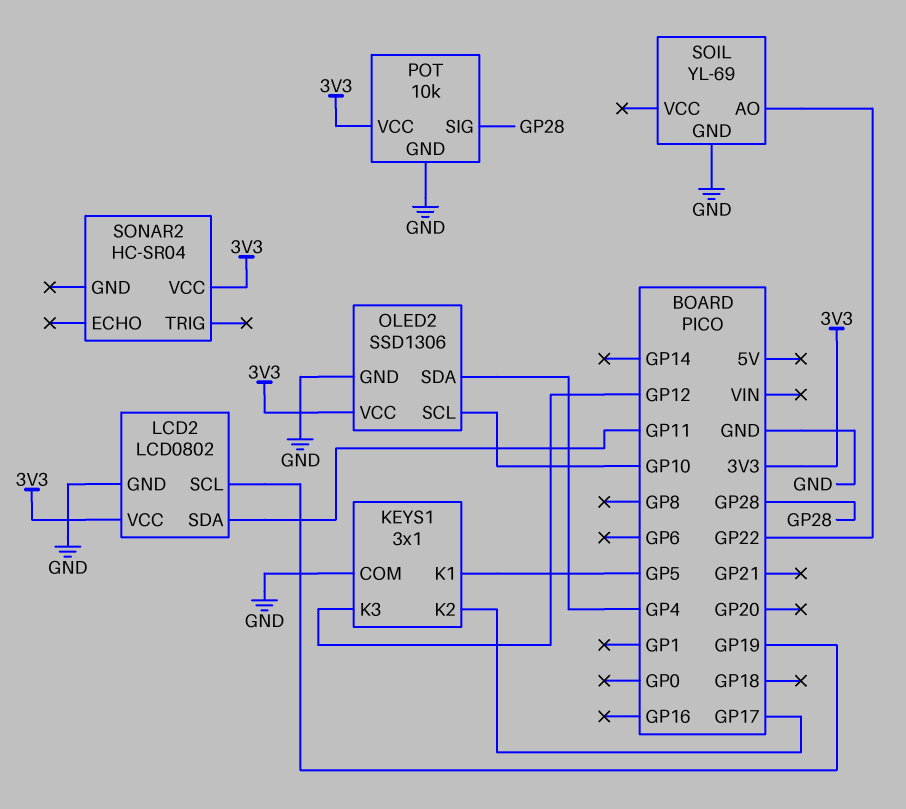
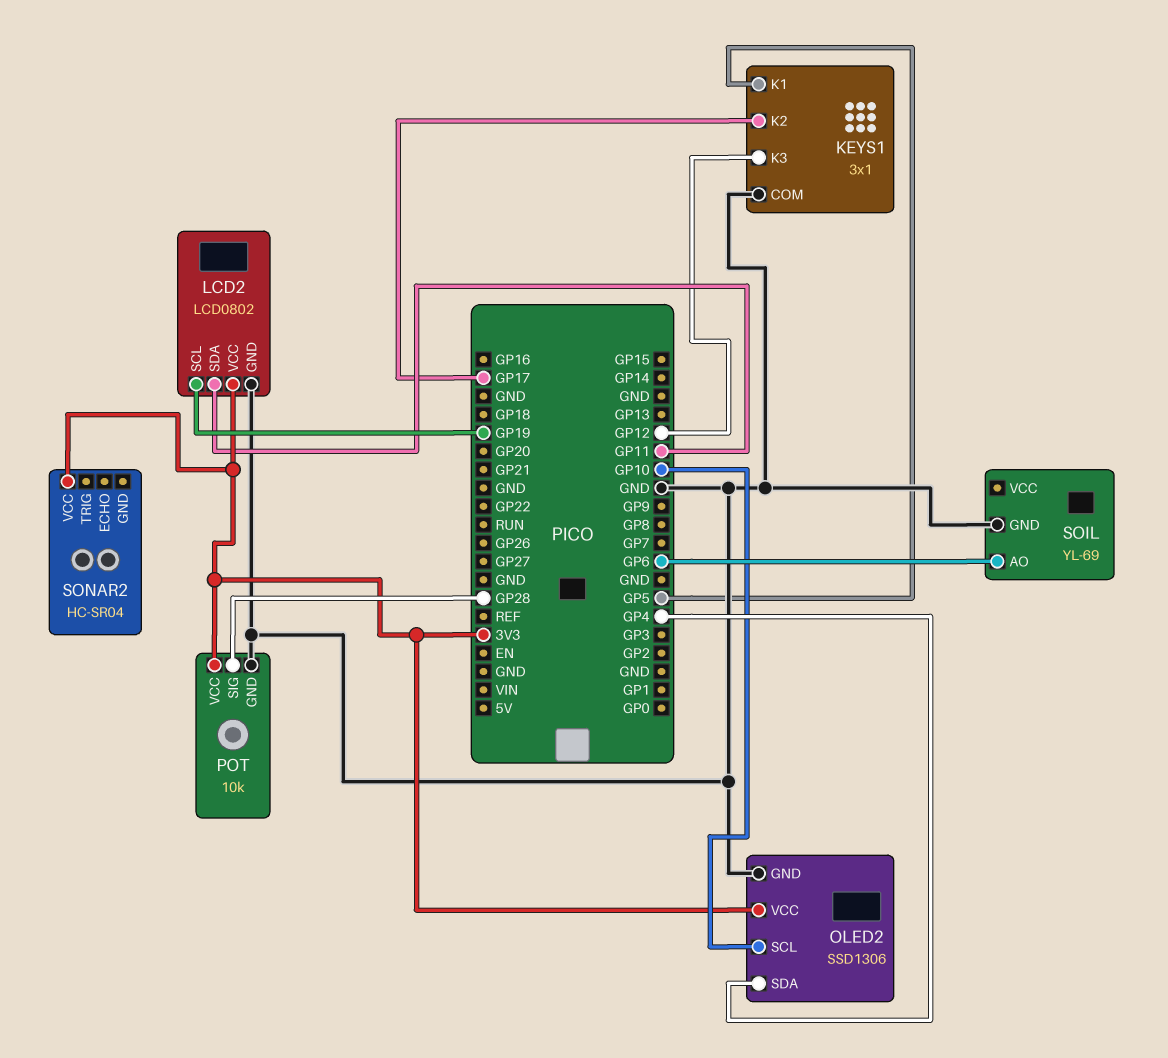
SOIL pin AO: GP22 -> GP6

